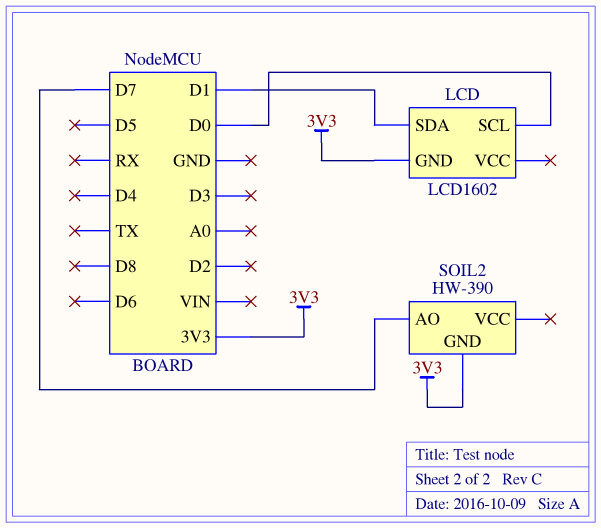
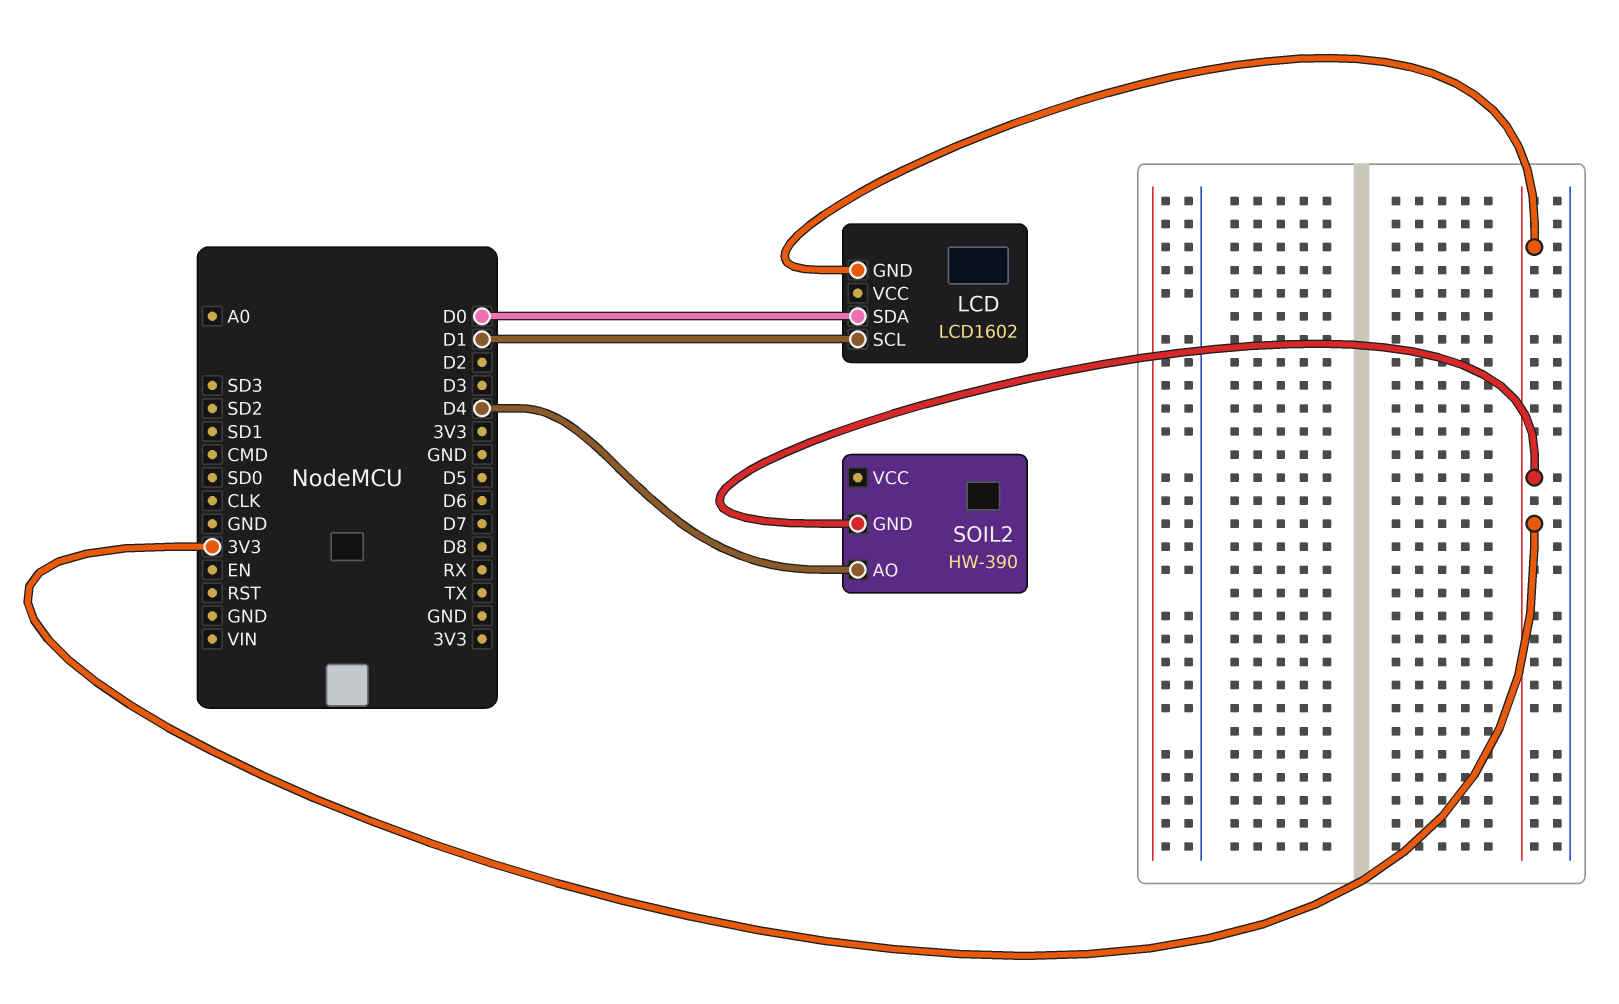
LCD pin SCL: D0 -> D1
LCD pin SDA: D1 -> D0
SOIL2 pin AO: D7 -> D4

